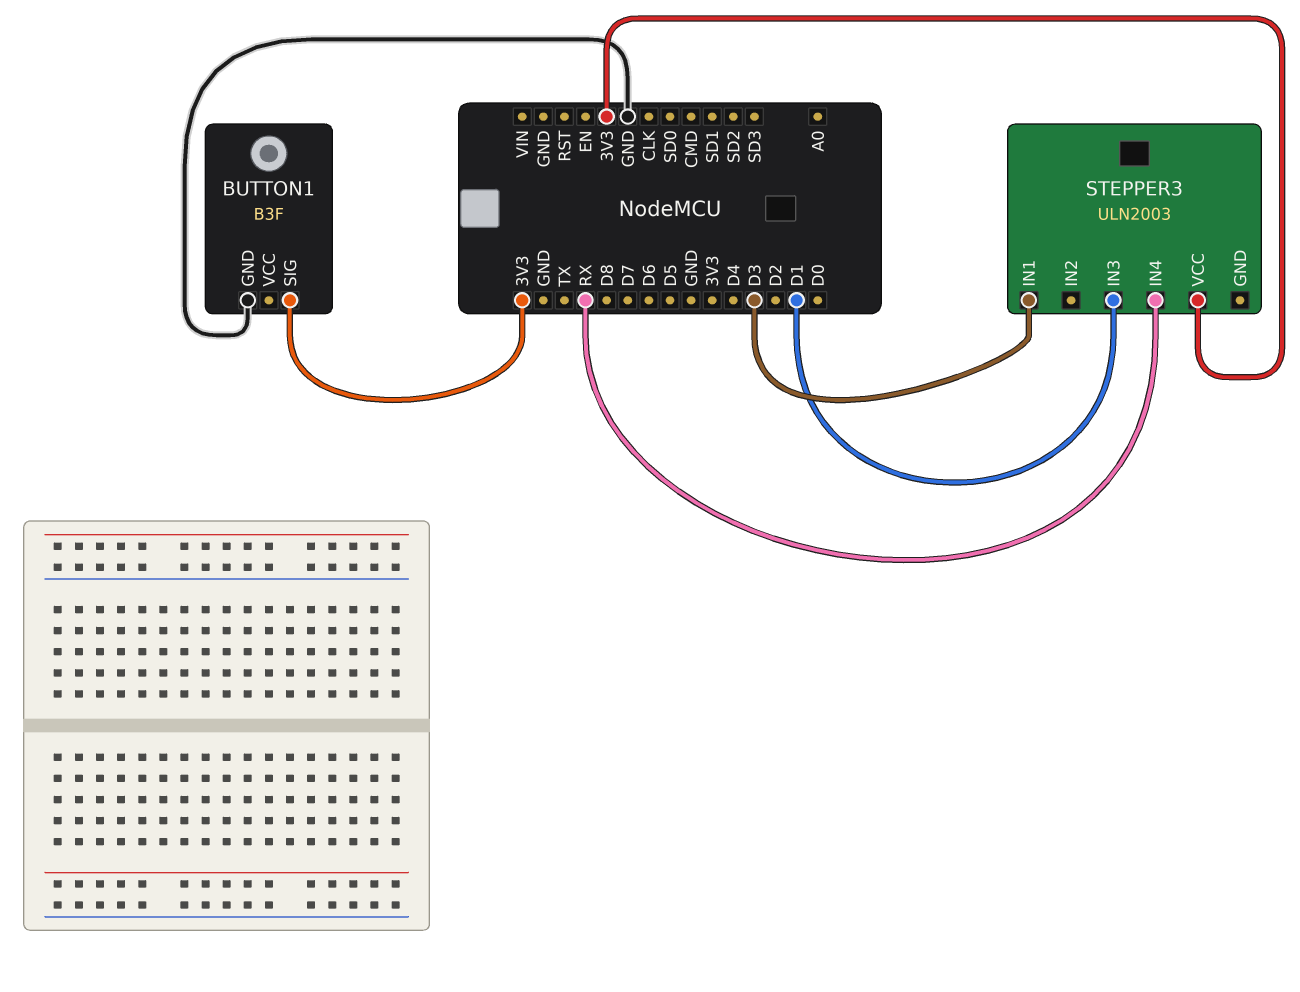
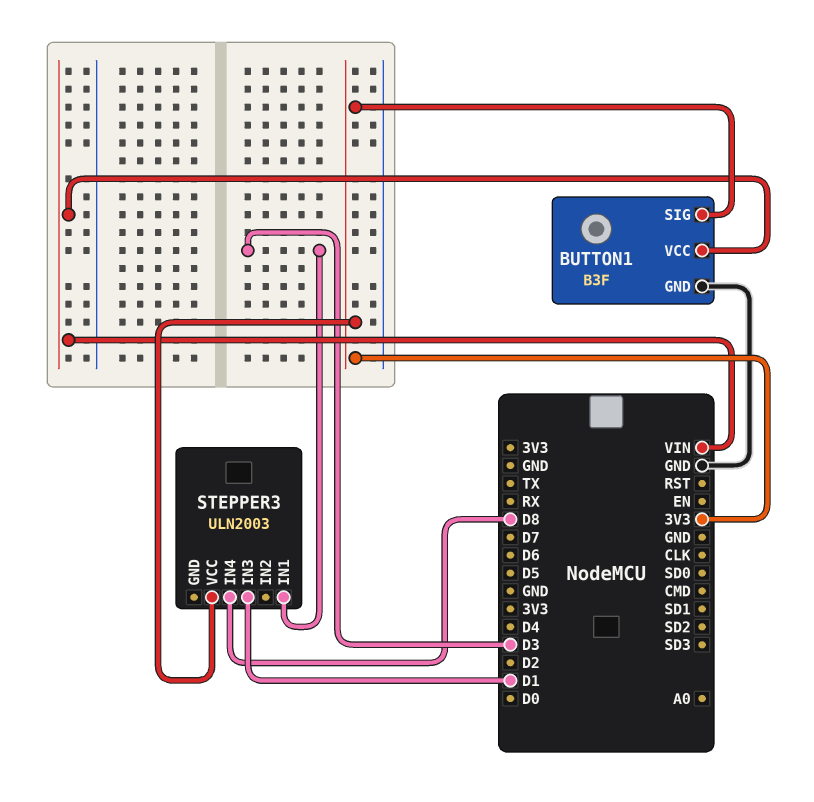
BUTTON1 pin VCC: none -> VIN
STEPPER3 pin IN4: RX -> D8

